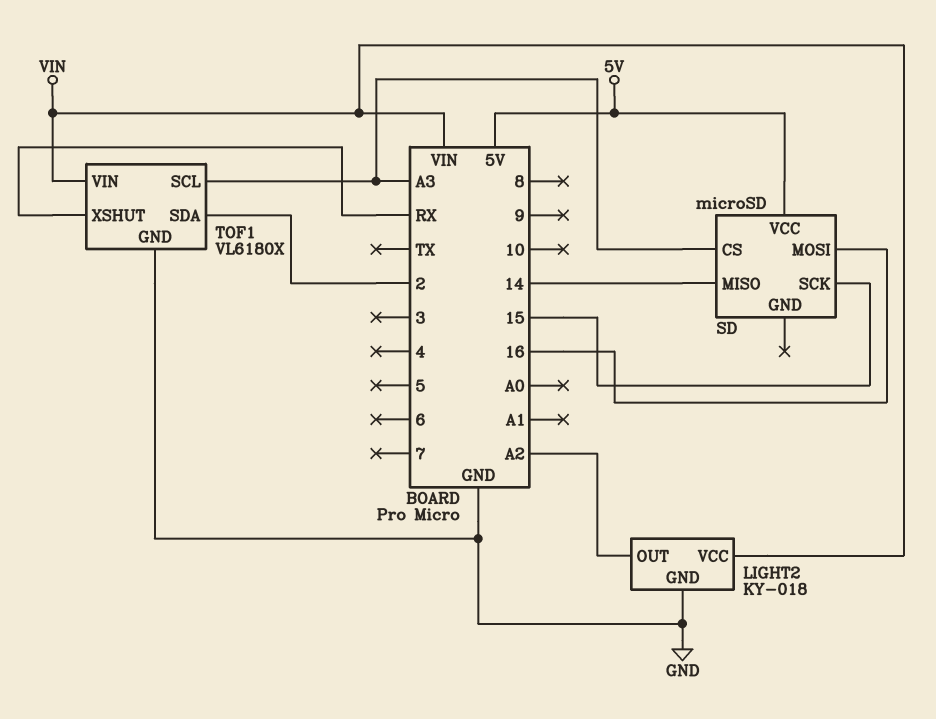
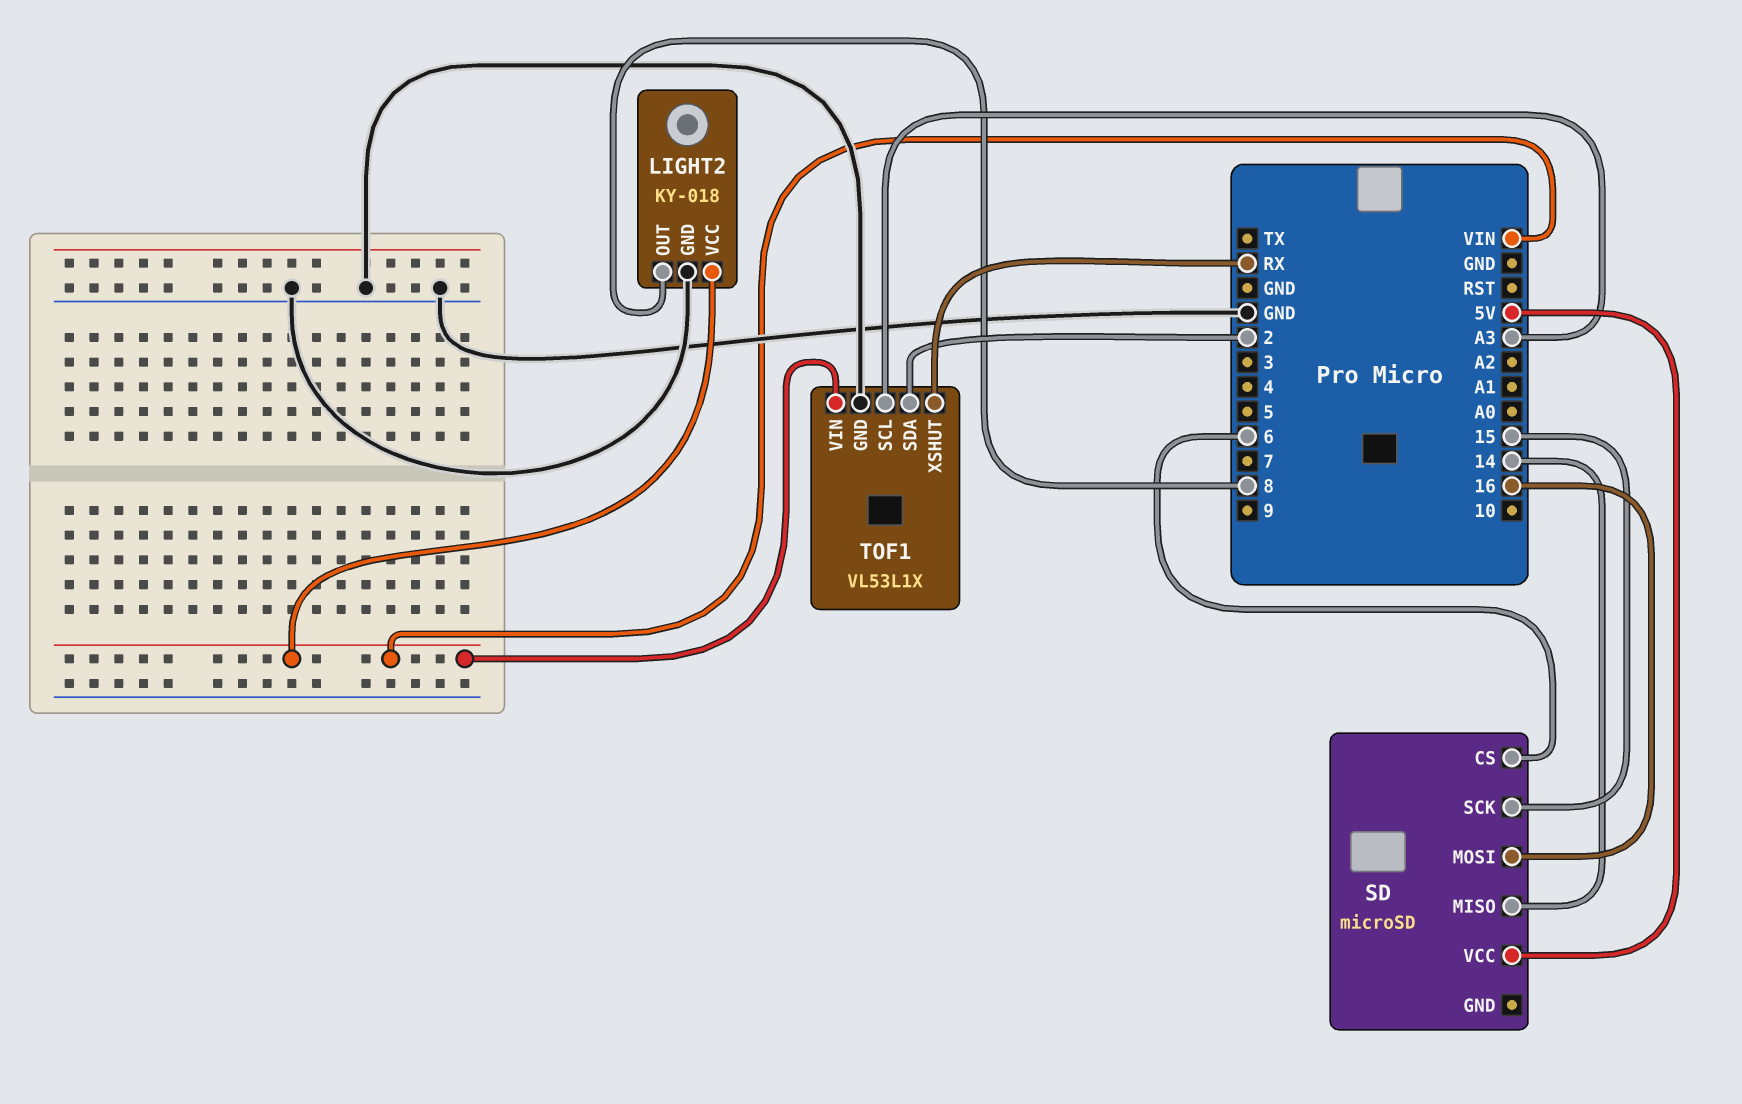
LIGHT2 pin OUT: A2 -> 8
SD pin CS: A3 -> 6
TOF1: VL6180X -> VL53L1X

